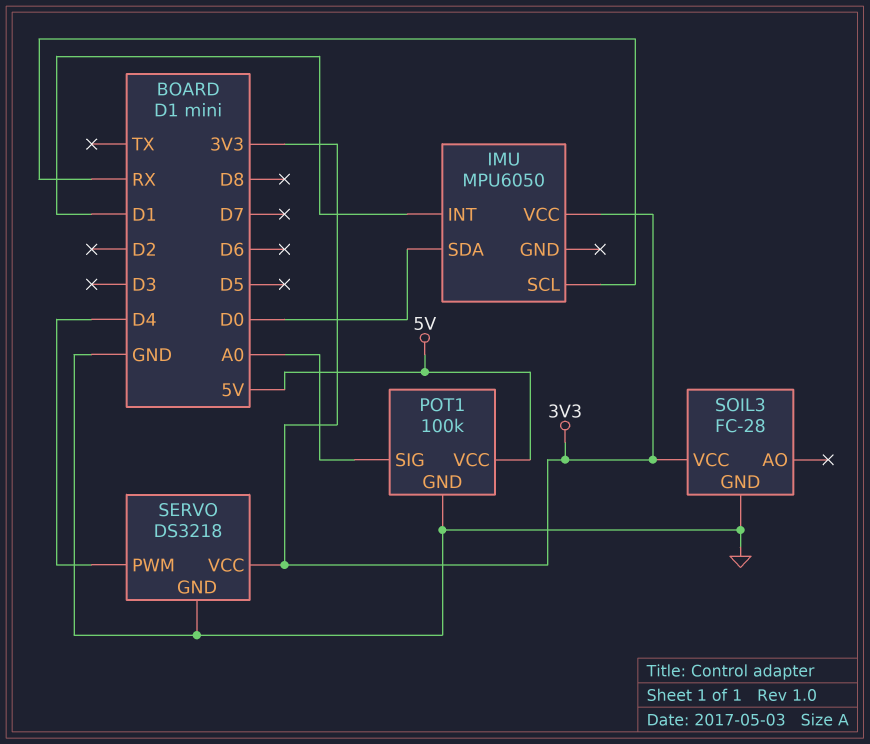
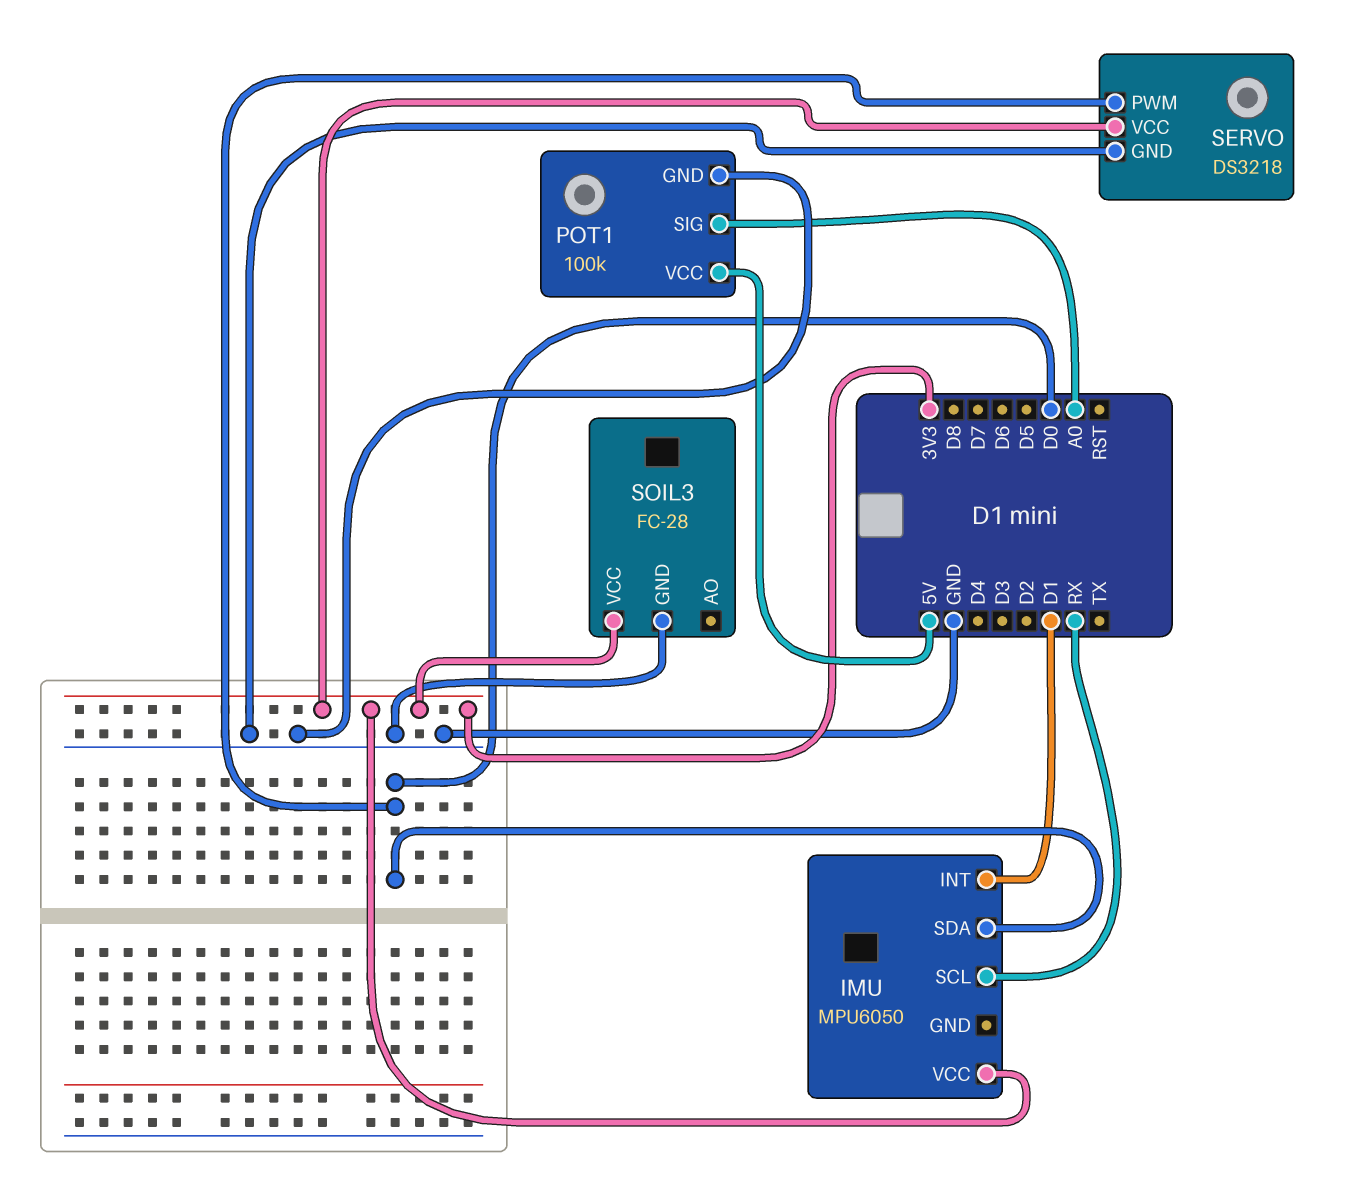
SERVO pin PWM: D4 -> D0

